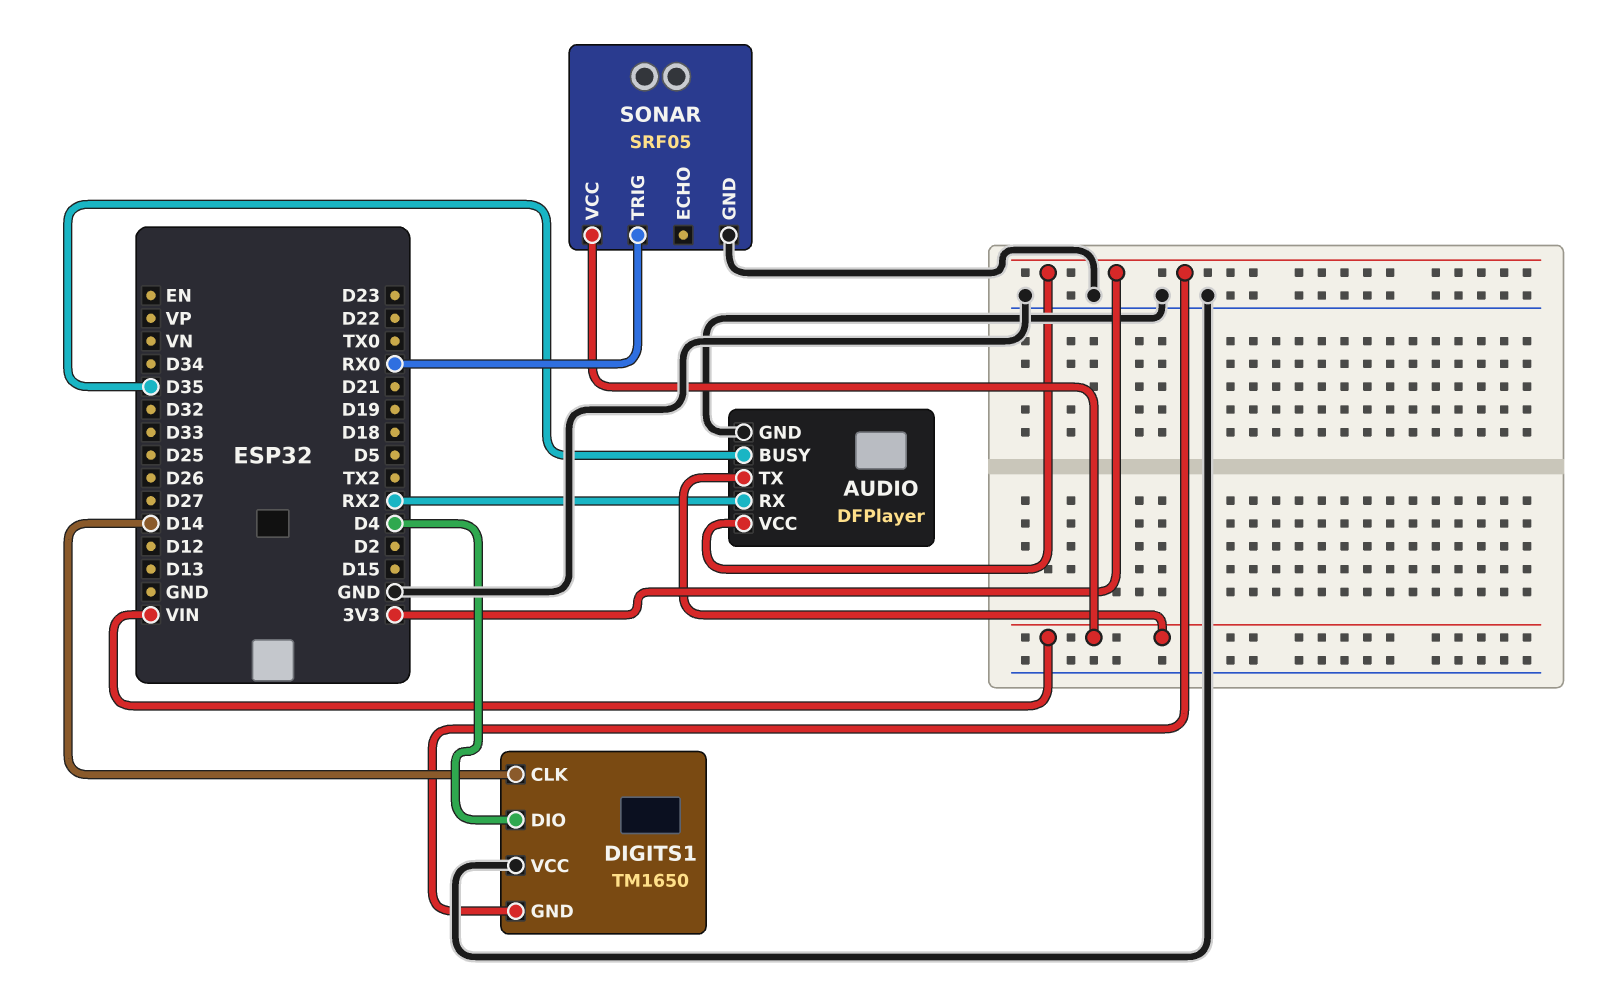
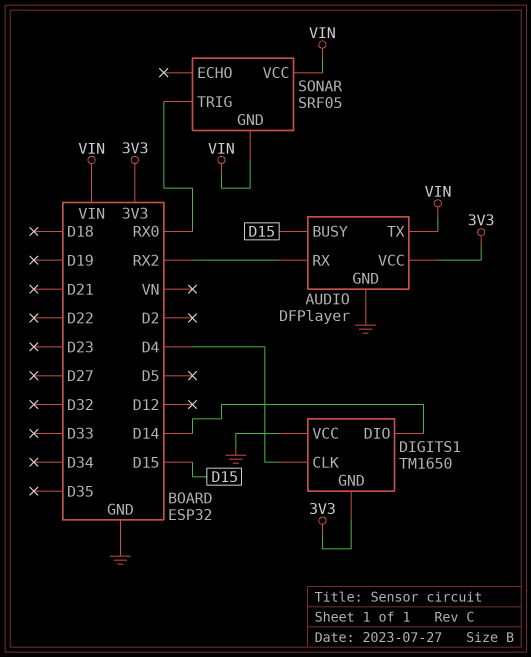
AUDIO pin BUSY: D35 -> D15
DIGITS1 pin CLK: D14 -> D4
DIGITS1 pin DIO: D4 -> D14
SONAR pin GND: GND -> VIN

